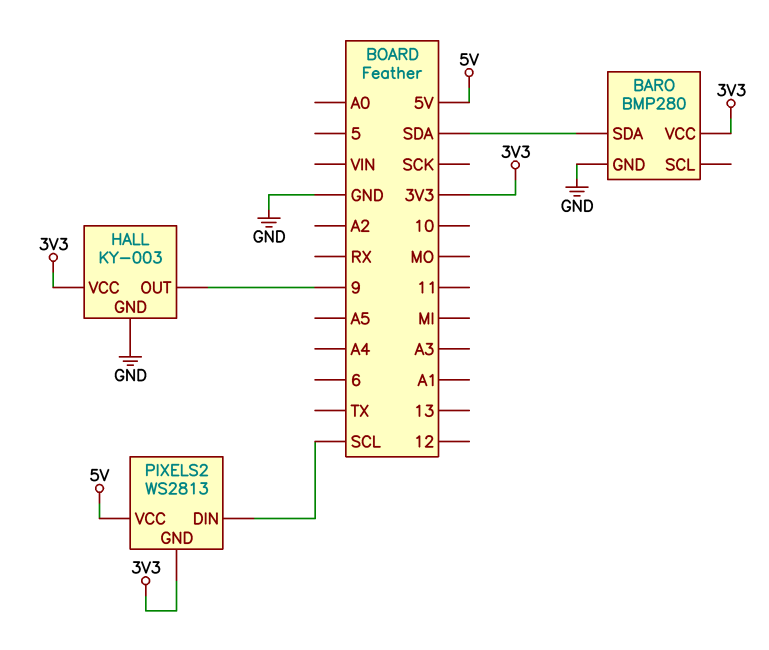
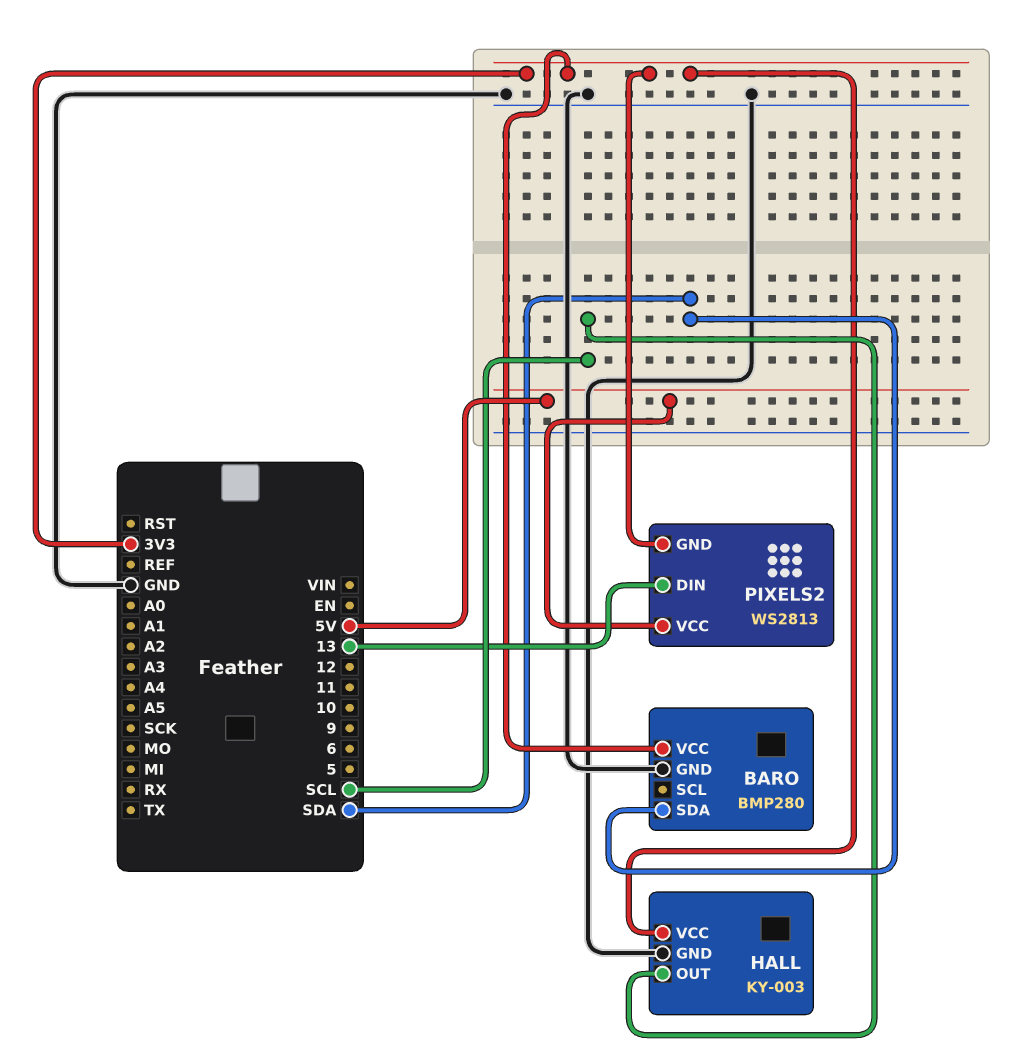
HALL pin OUT: 9 -> SCL
PIXELS2 pin DIN: SCL -> 13

